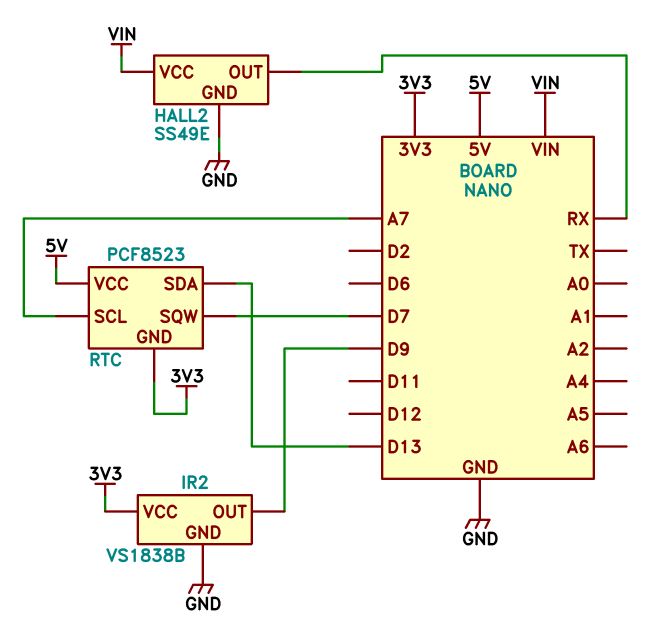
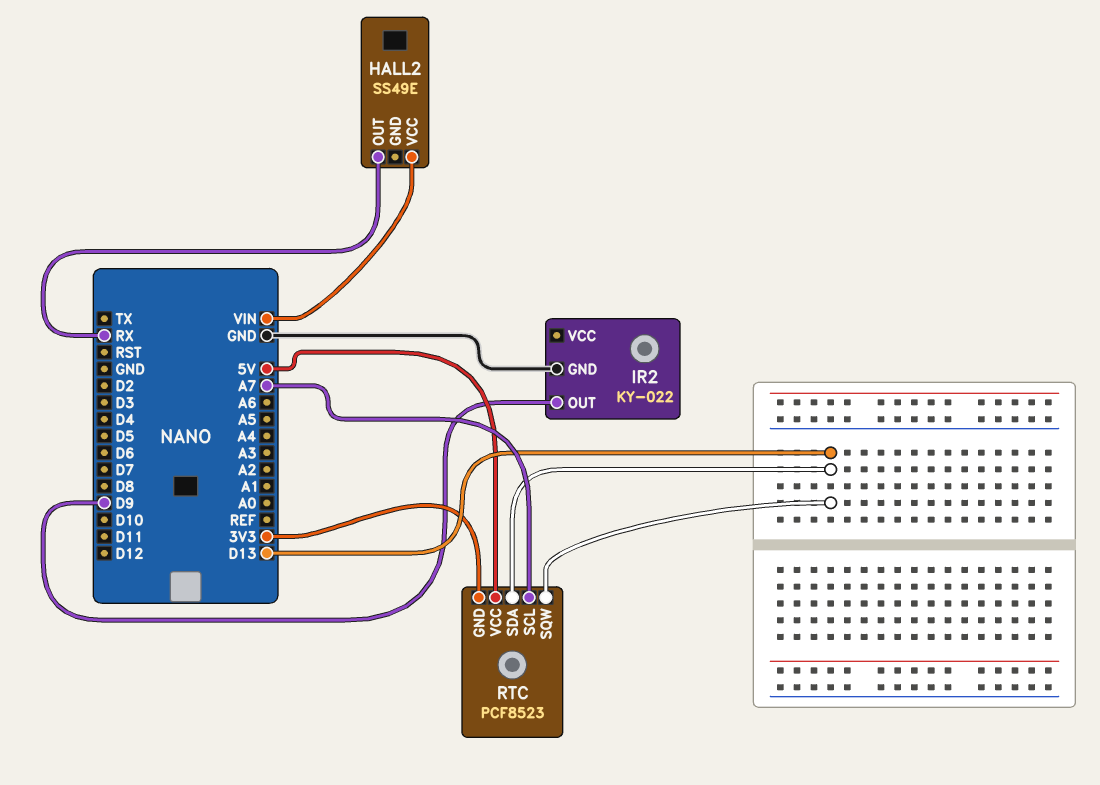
HALL2 pin GND: GND -> none
IR2: VS1838B -> KY-022
IR2 pin VCC: 3V3 -> none
RTC pin SQW: D7 -> D13

